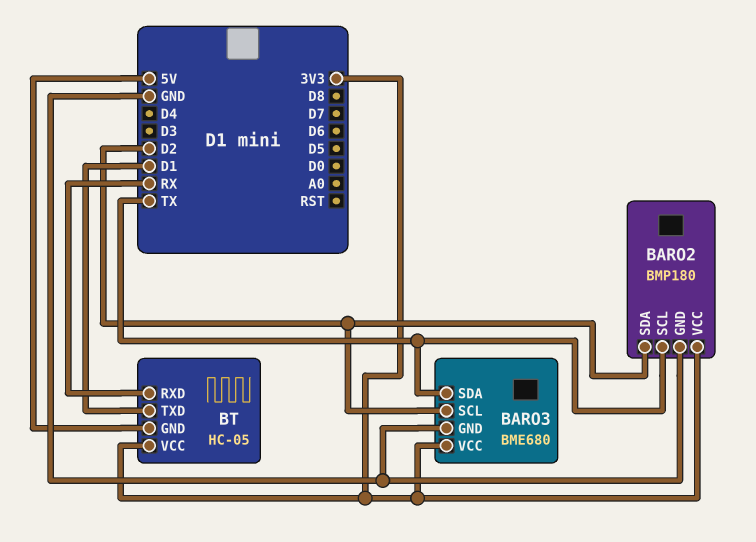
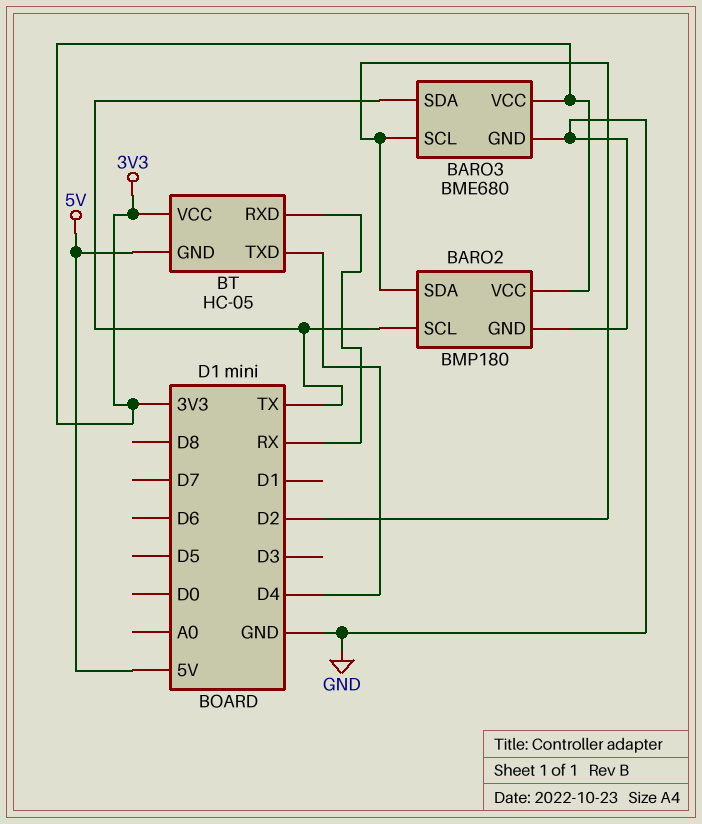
BT pin TXD: D1 -> D4

